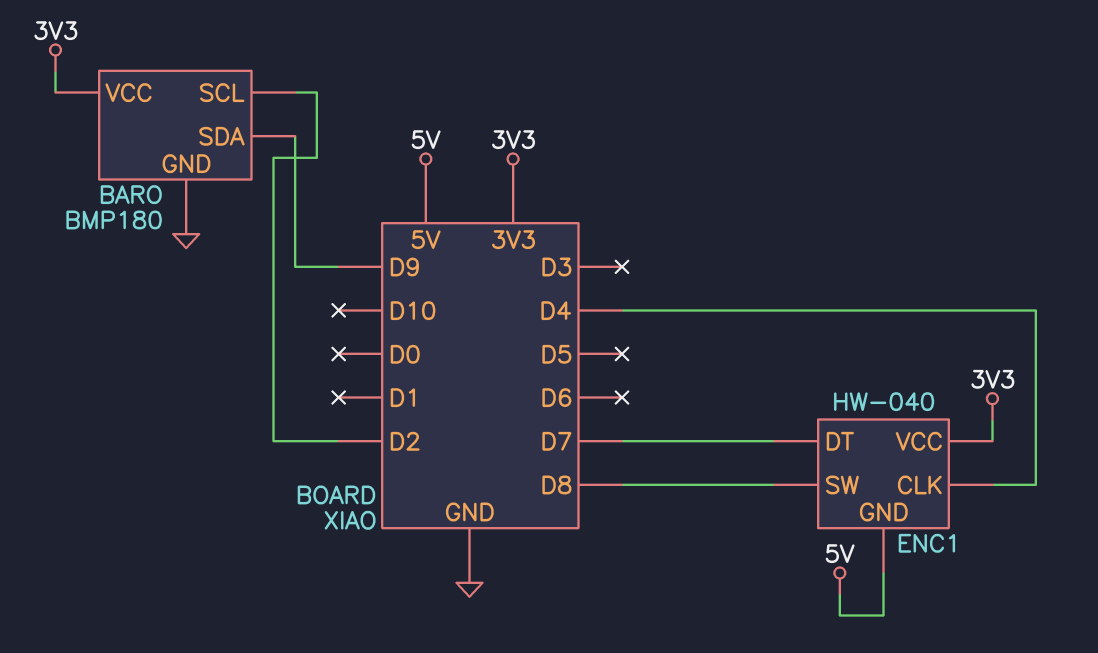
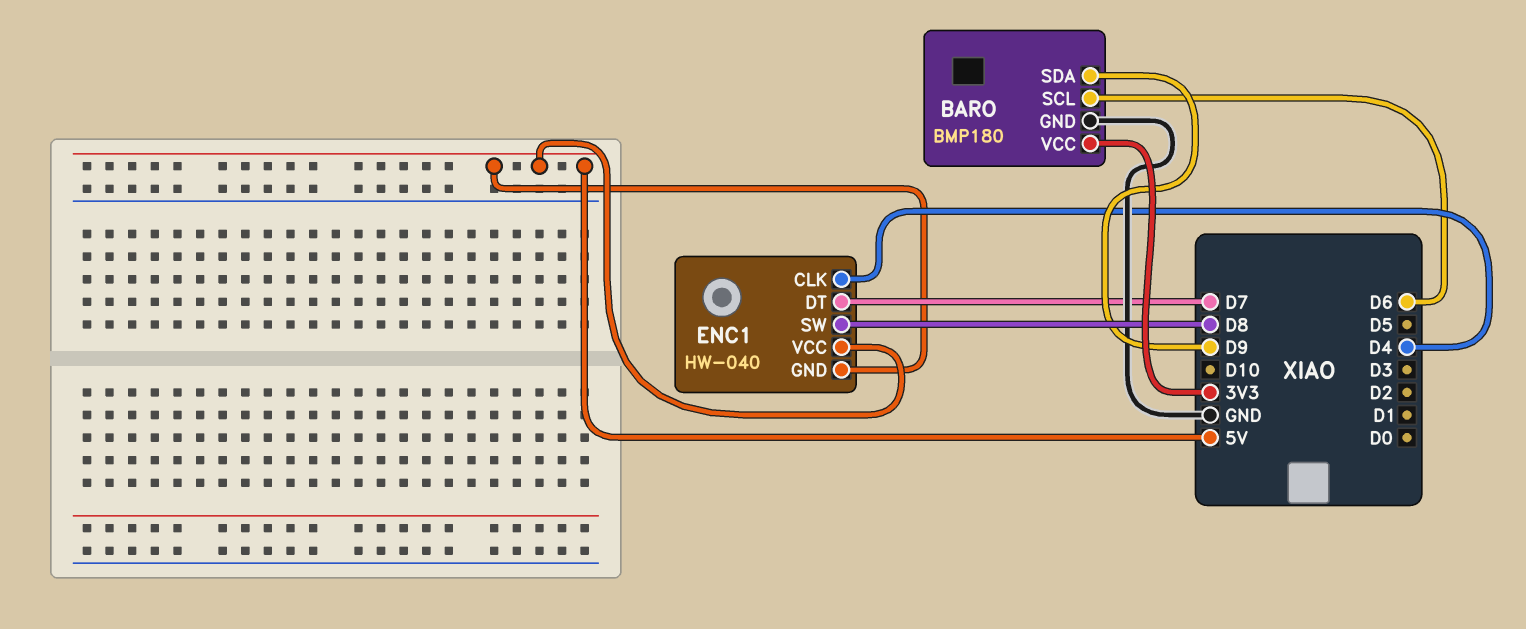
BARO pin SCL: D2 -> D6
ENC1 pin VCC: 3V3 -> 5V

